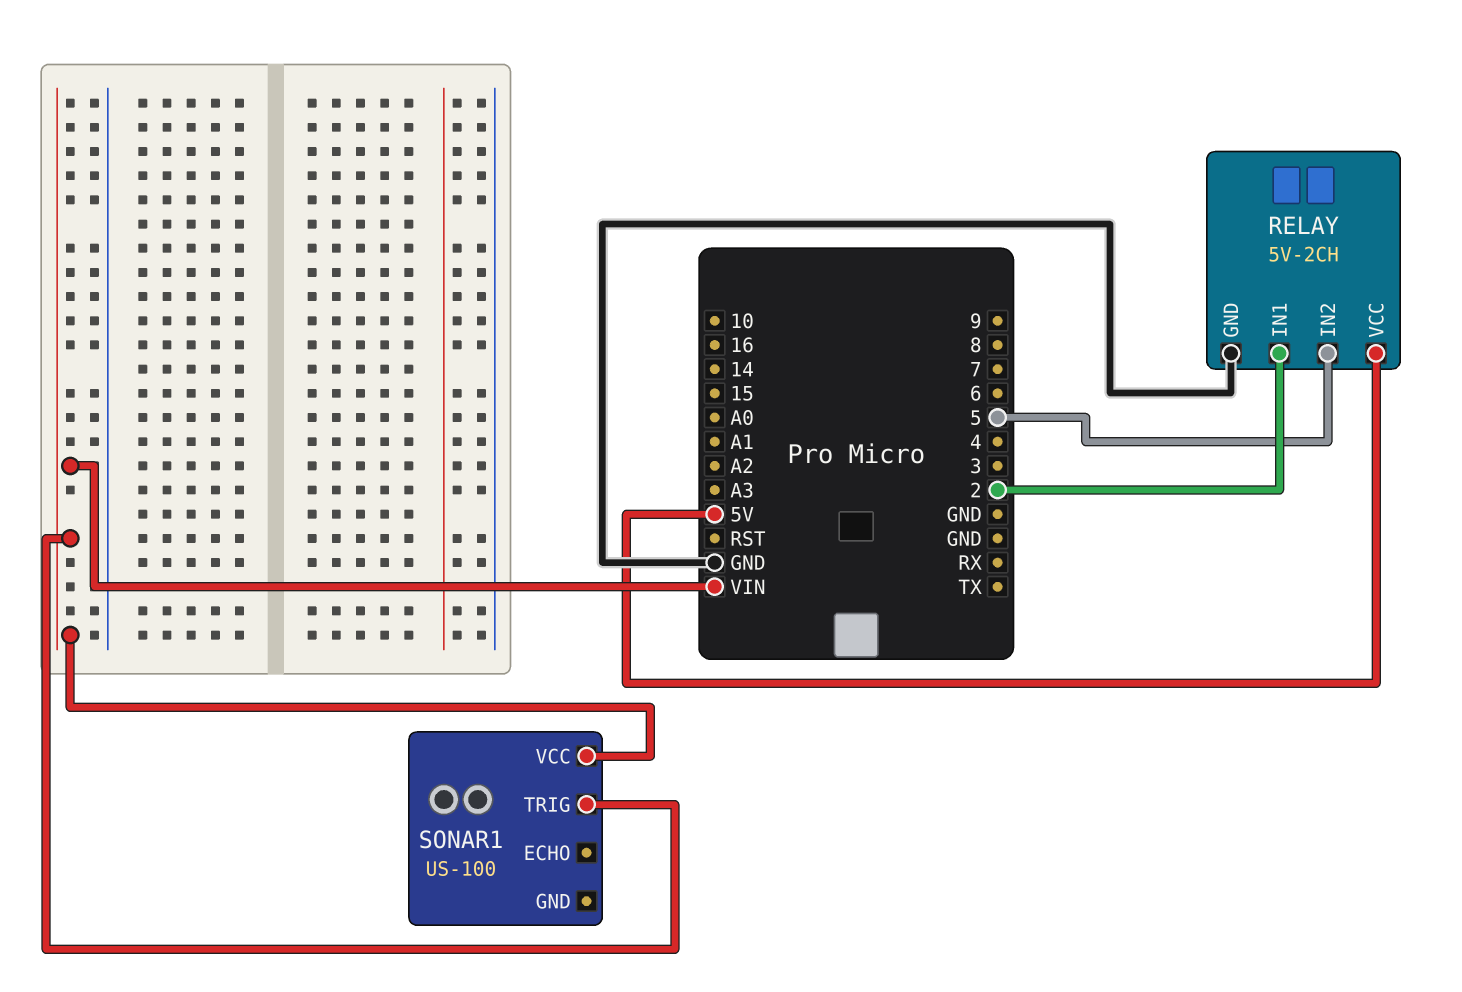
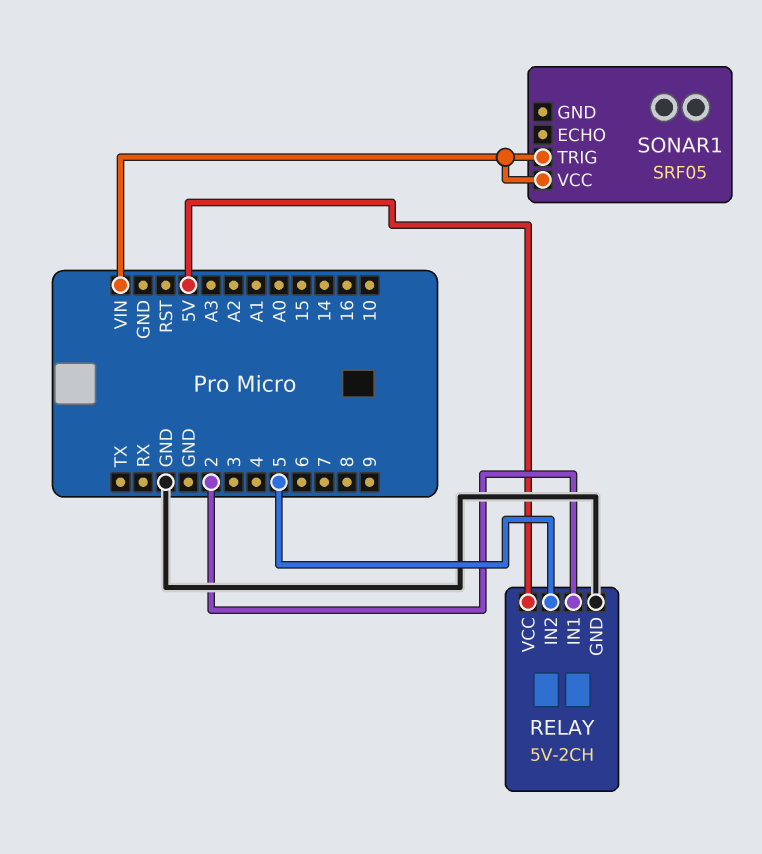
SONAR1: US-100 -> SRF05

